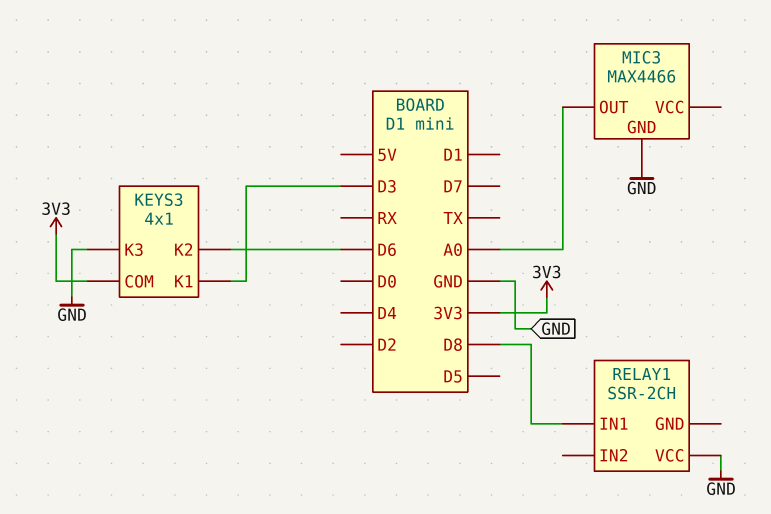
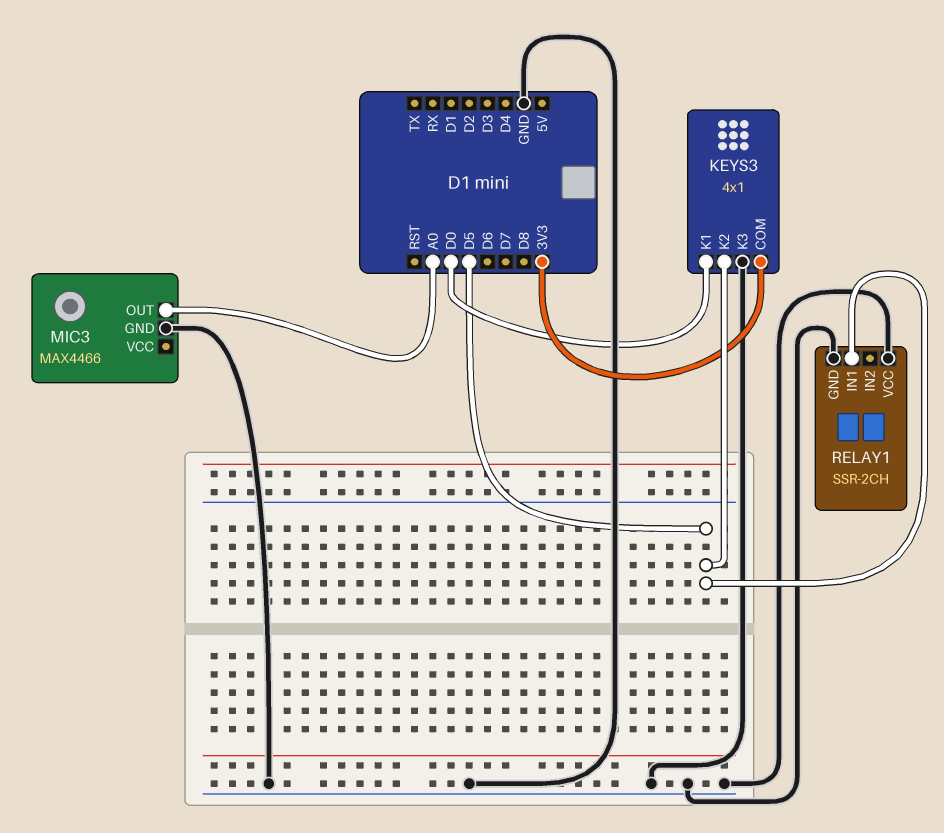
KEYS3 pin K1: D3 -> D0
KEYS3 pin K2: D6 -> D5
RELAY1 pin GND: none -> GND
RELAY1 pin IN1: D8 -> D5

